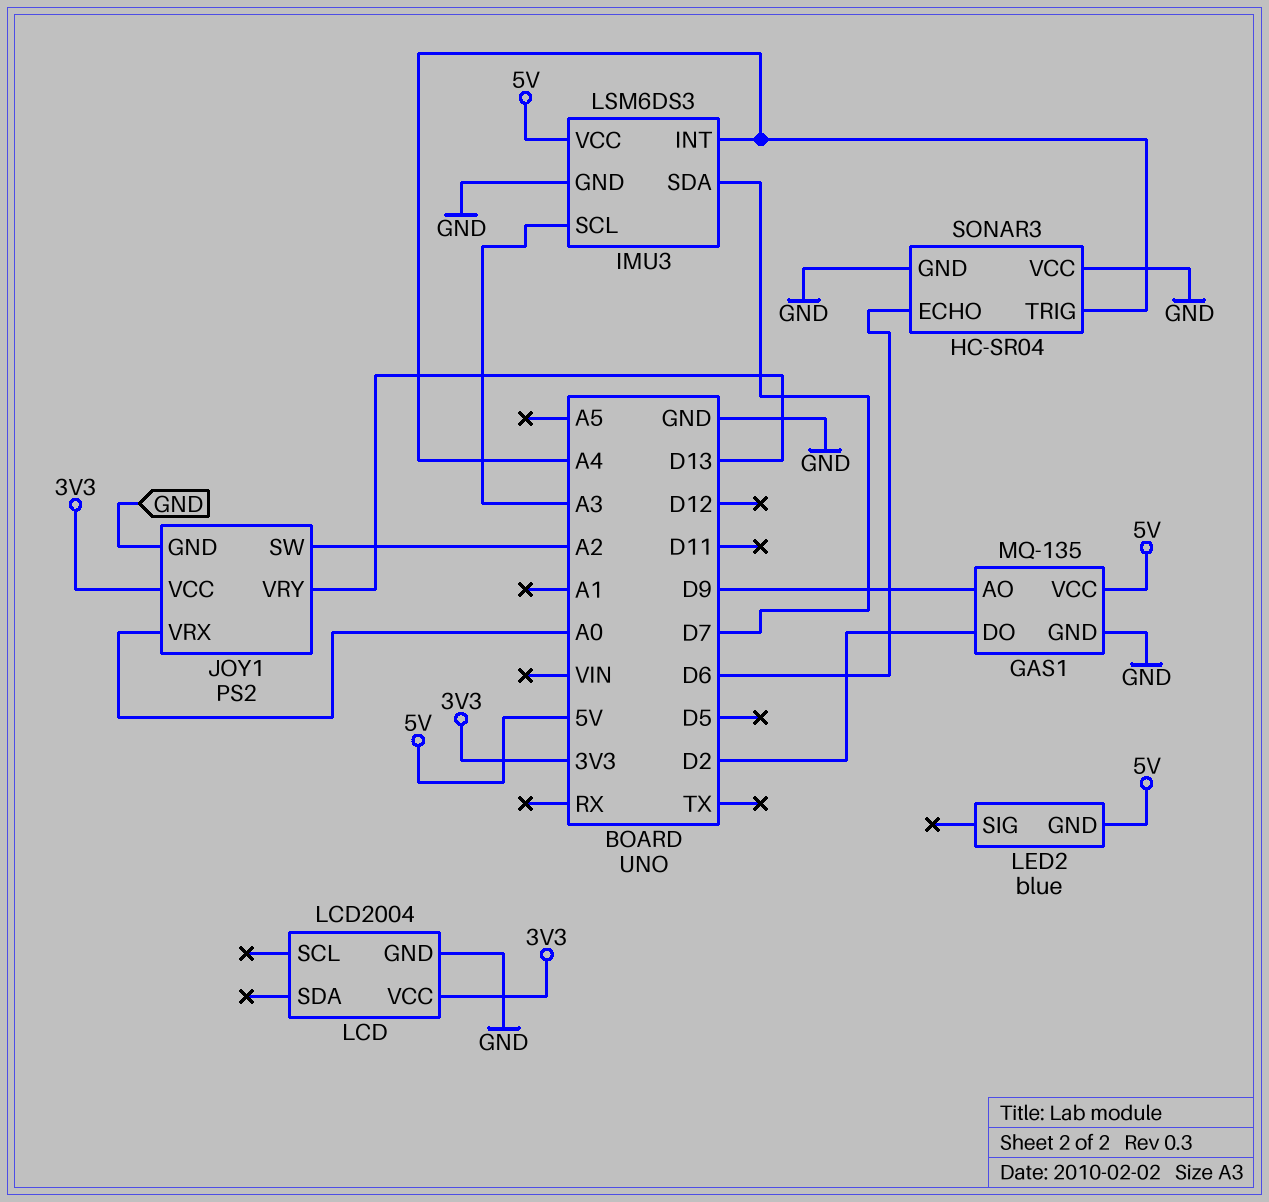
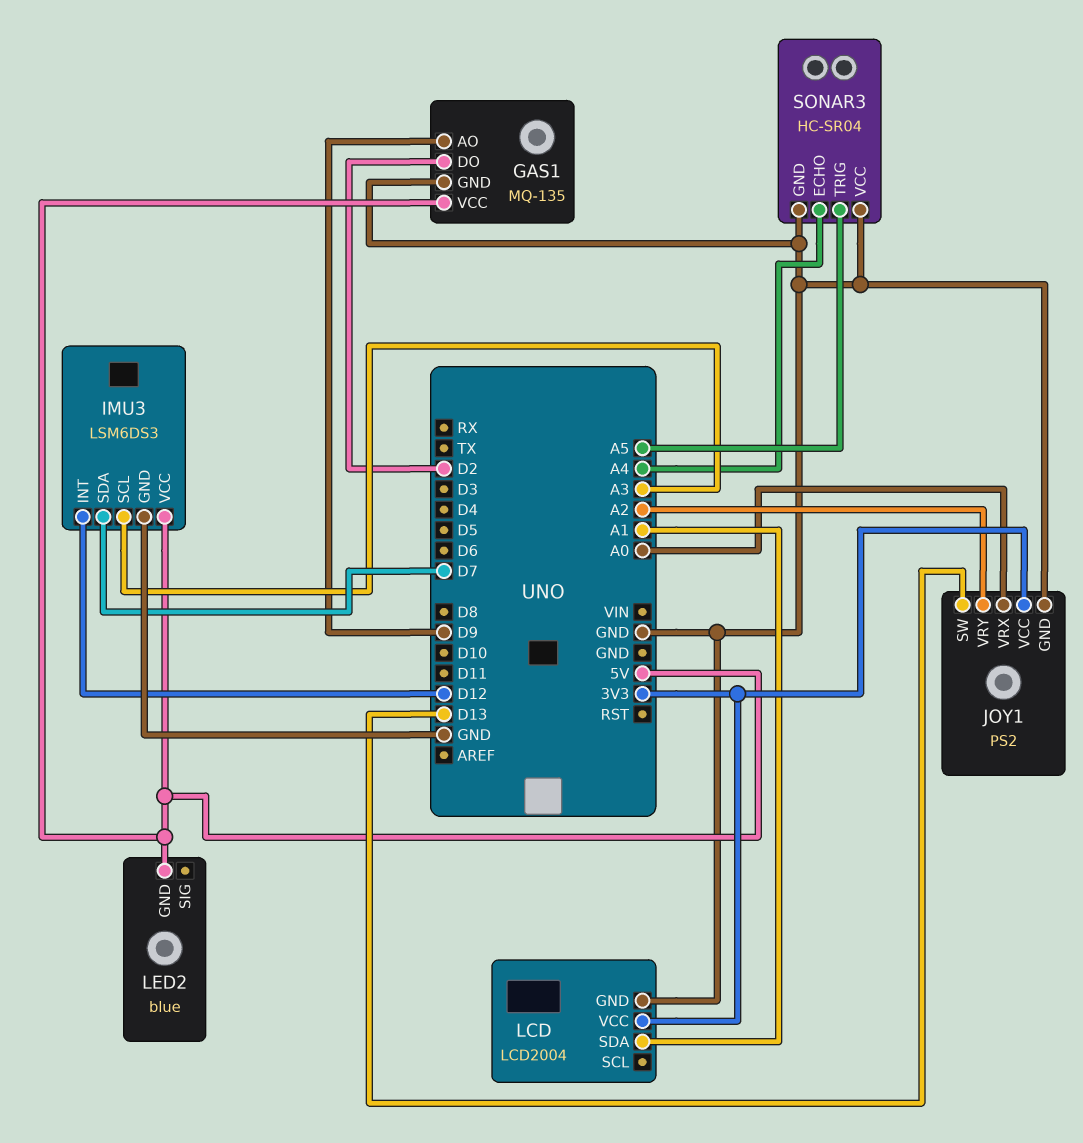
IMU3 pin INT: A4 -> D12
JOY1 pin SW: A2 -> D13
JOY1 pin VRY: D13 -> A2
LCD pin SDA: none -> A1
SONAR3 pin ECHO: D6 -> A4
SONAR3 pin TRIG: A4 -> A5

